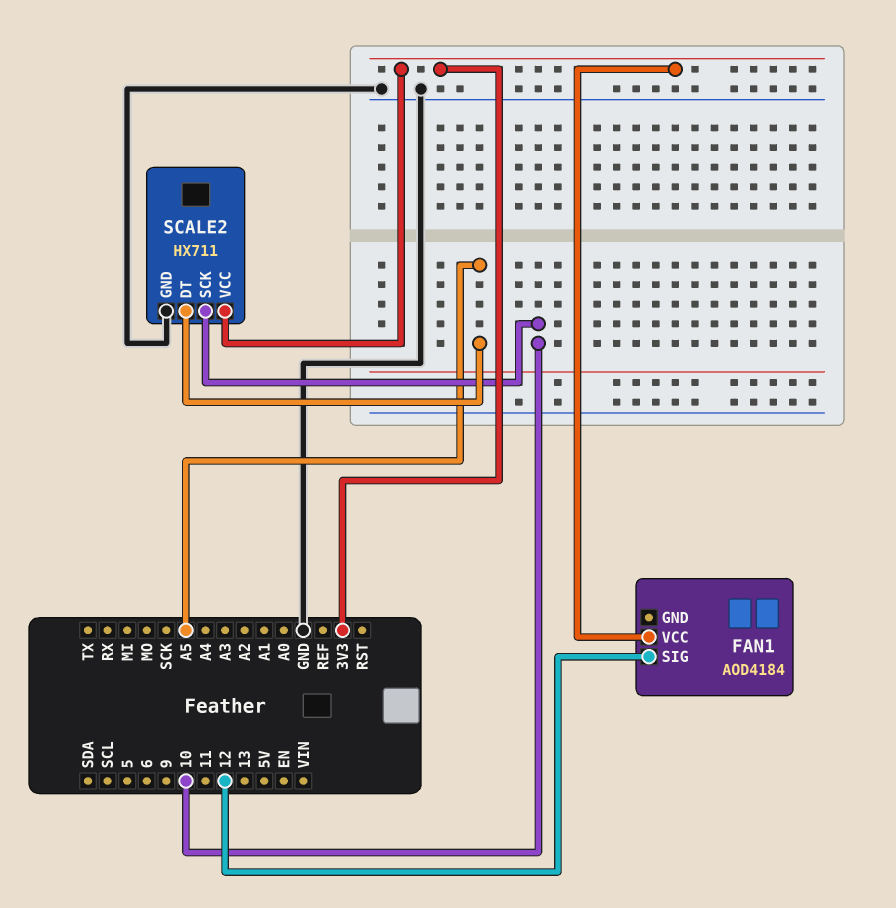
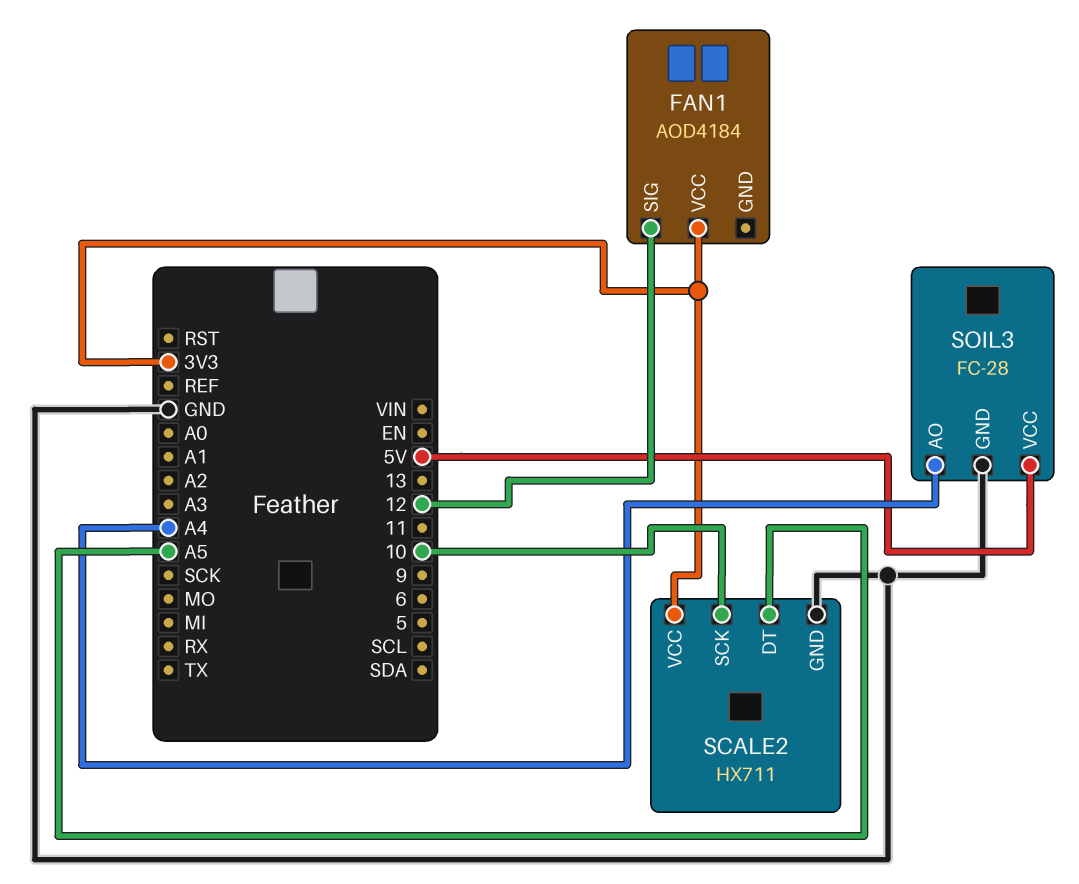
SOIL3: none -> FC-28
SOIL3 pin AO: none -> A4
SOIL3 pin GND: none -> GND
SOIL3 pin VCC: none -> 5V

